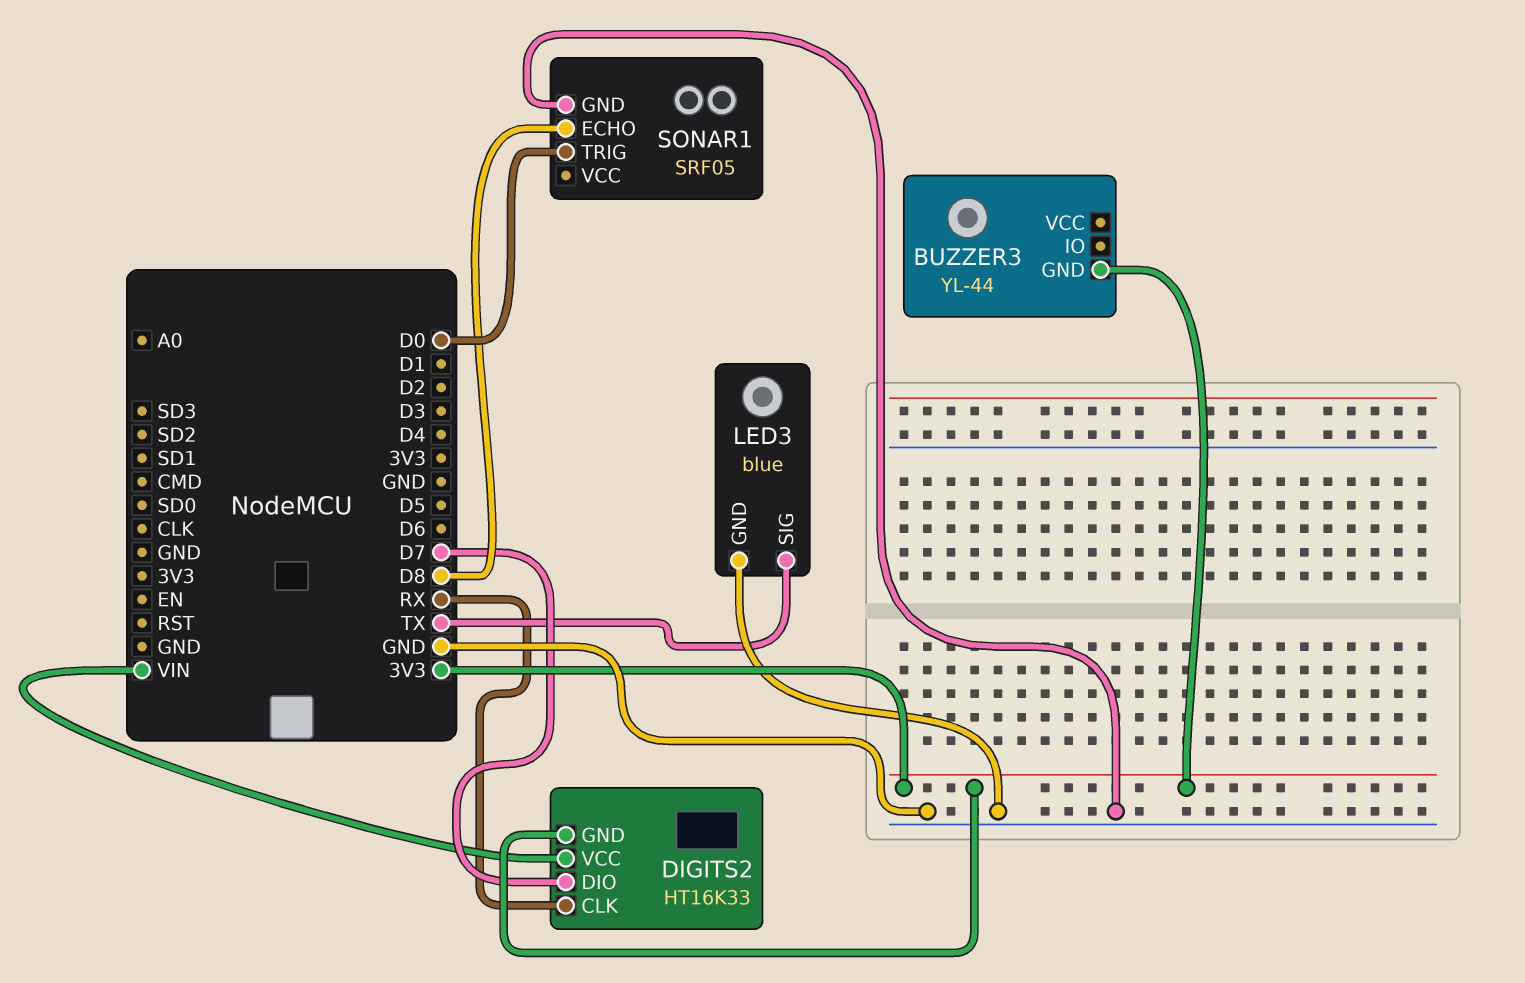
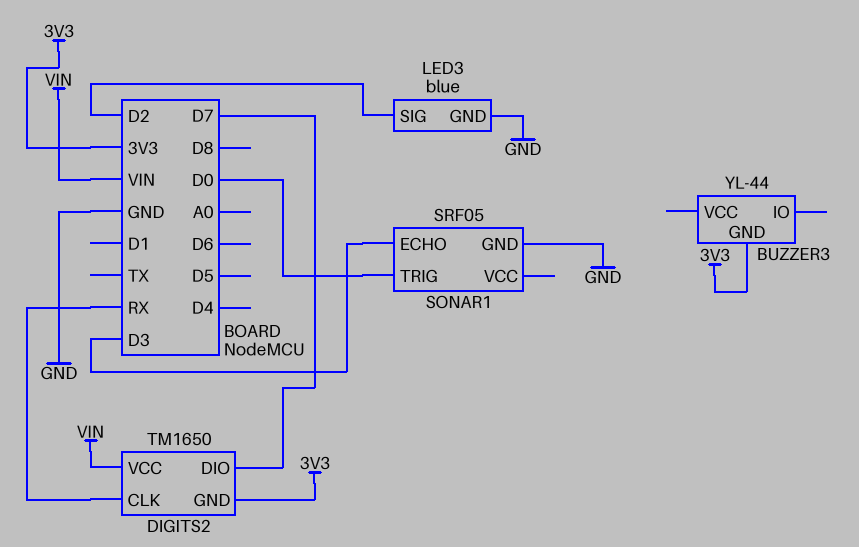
DIGITS2: HT16K33 -> TM1650
LED3 pin SIG: TX -> D2
SONAR1 pin ECHO: D8 -> D3

